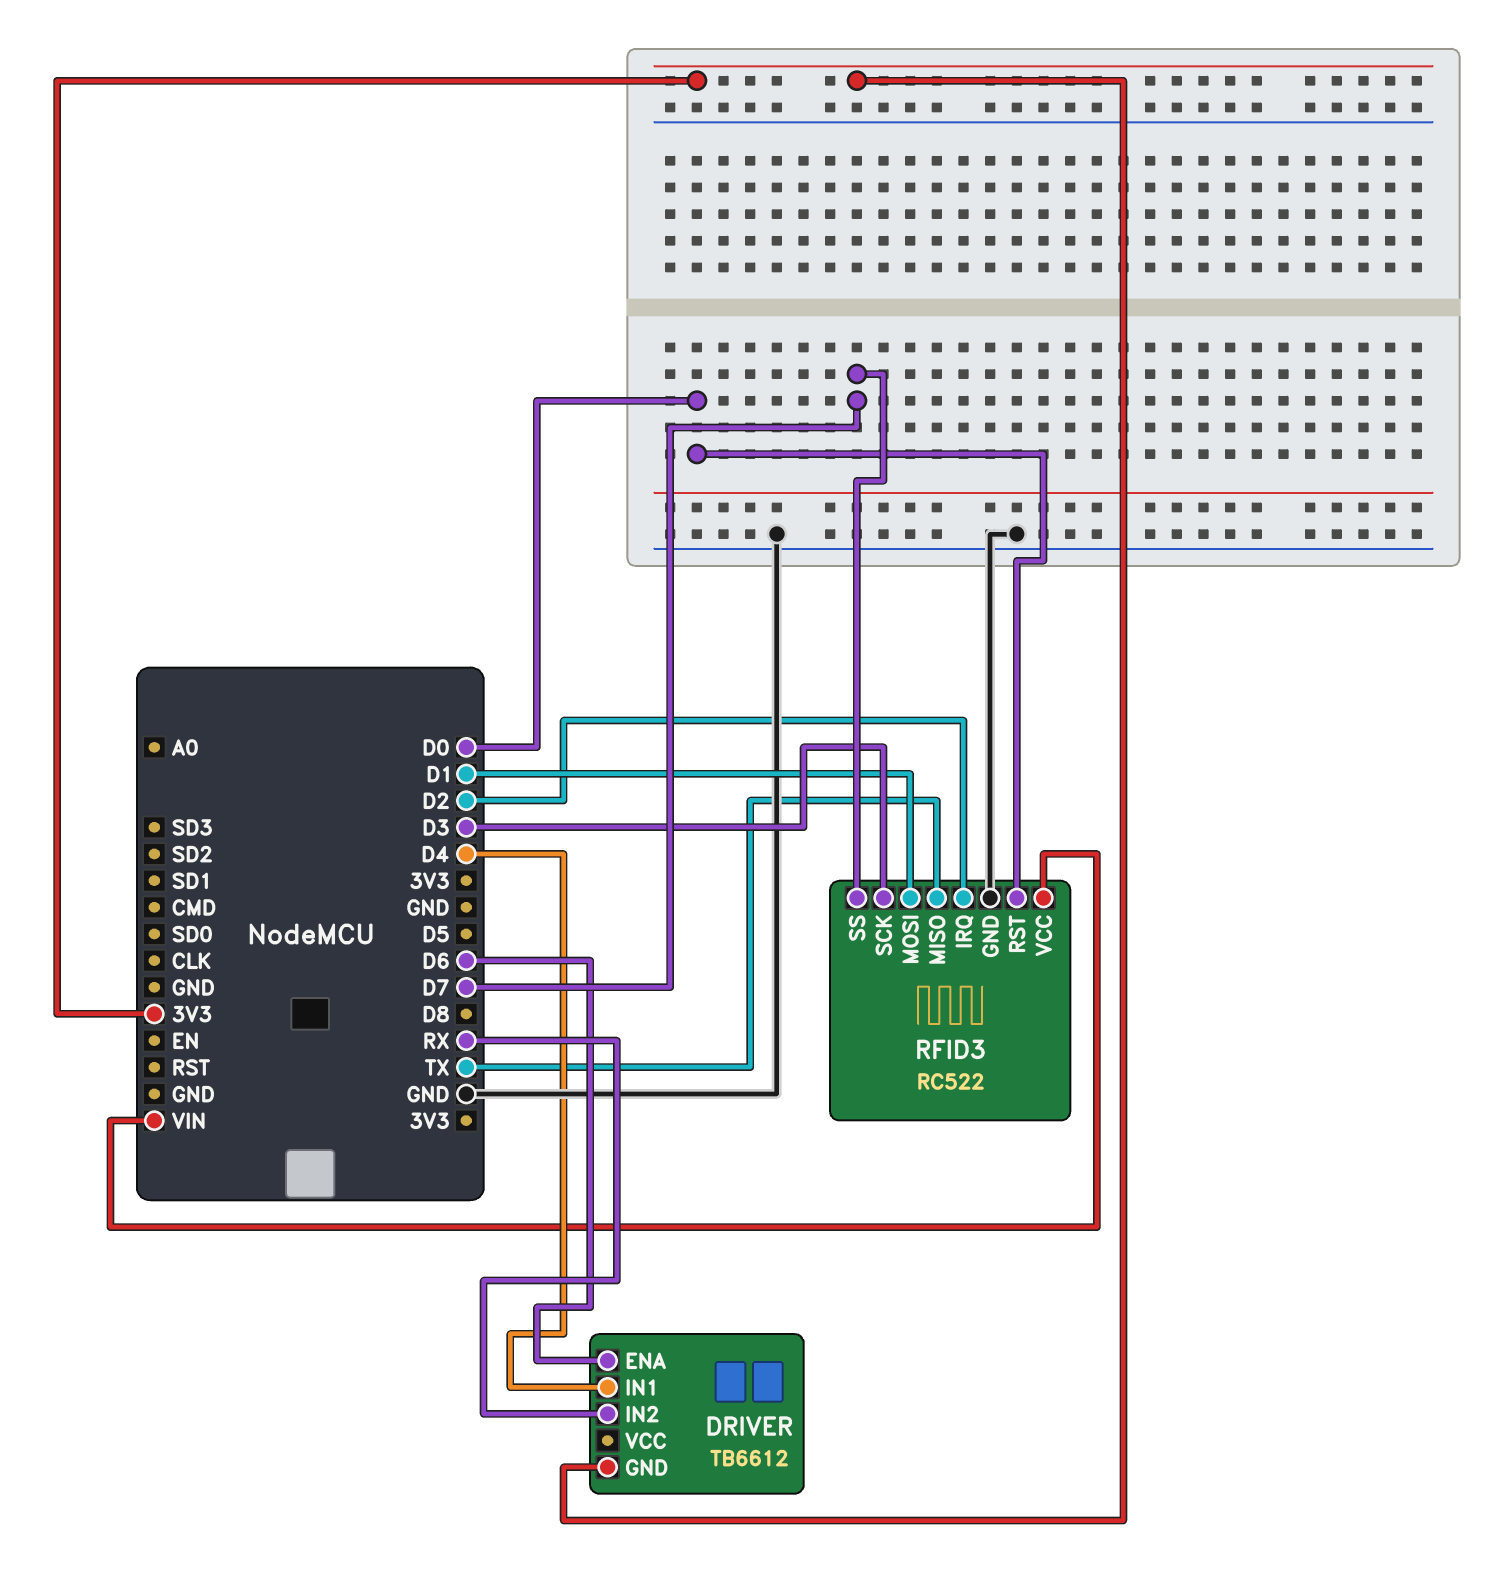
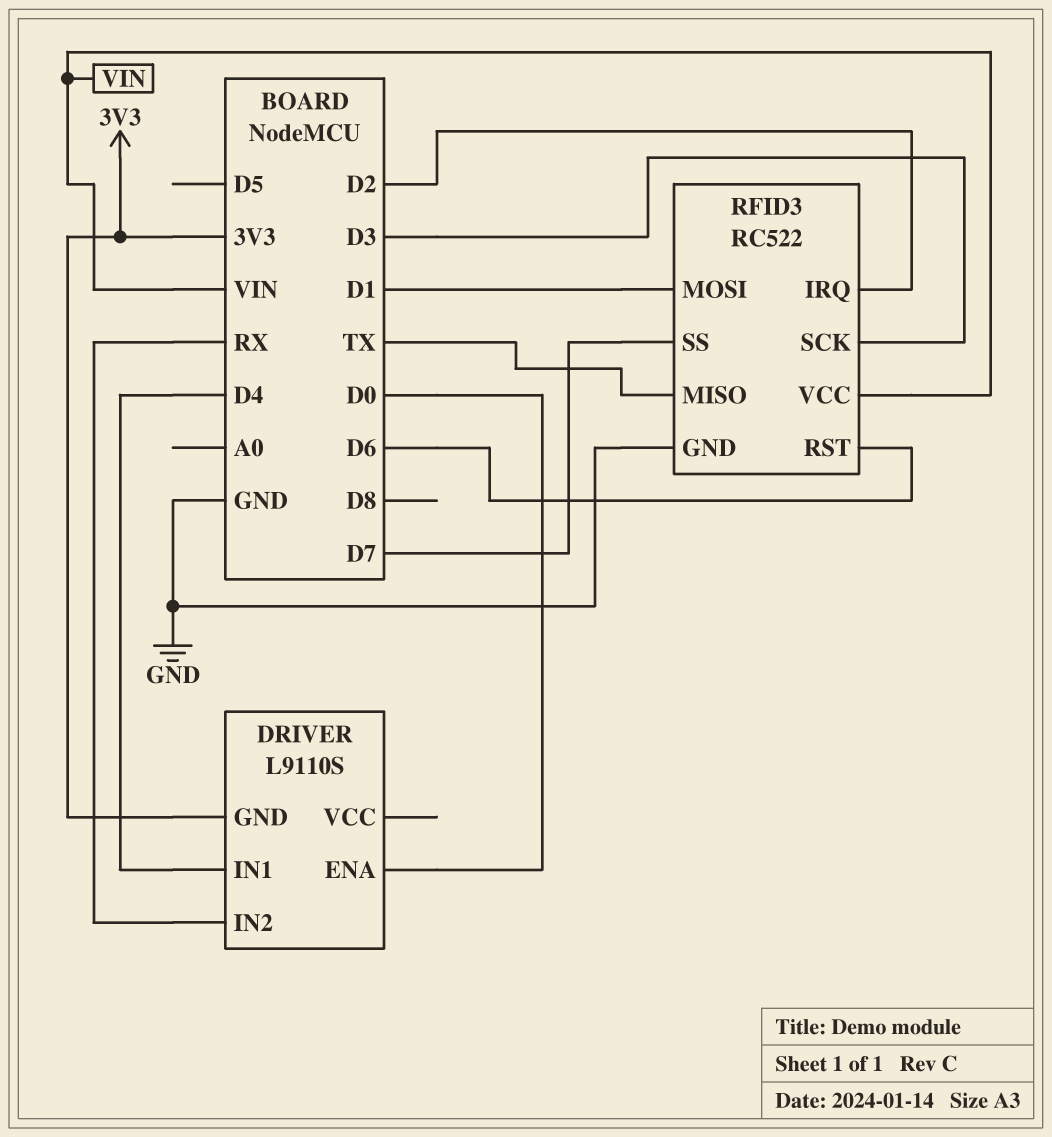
DRIVER: TB6612 -> L9110S
DRIVER pin ENA: D6 -> D0
RFID3 pin RST: D0 -> D6

